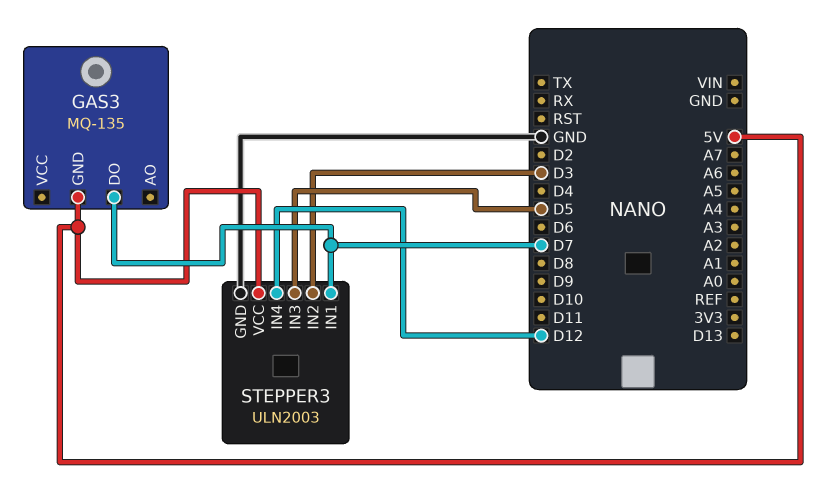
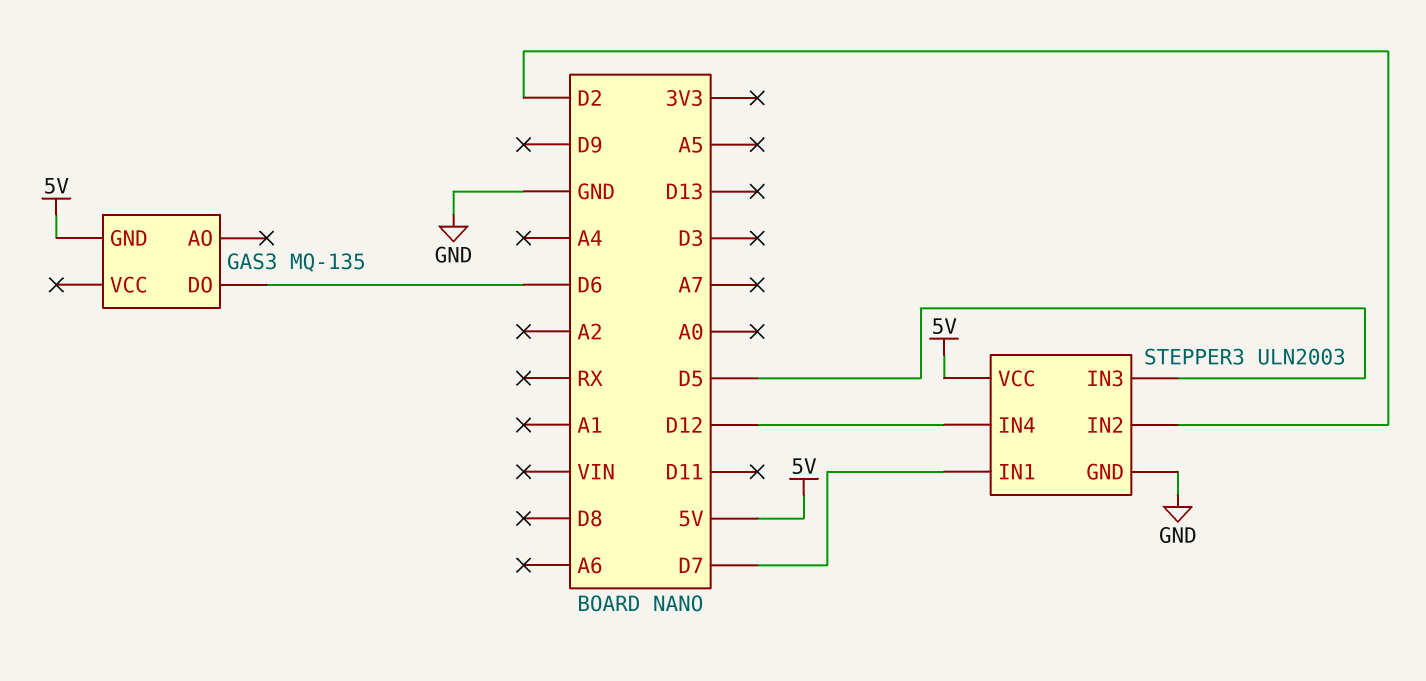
GAS3 pin DO: D7 -> D6
STEPPER3 pin IN2: D3 -> D2

